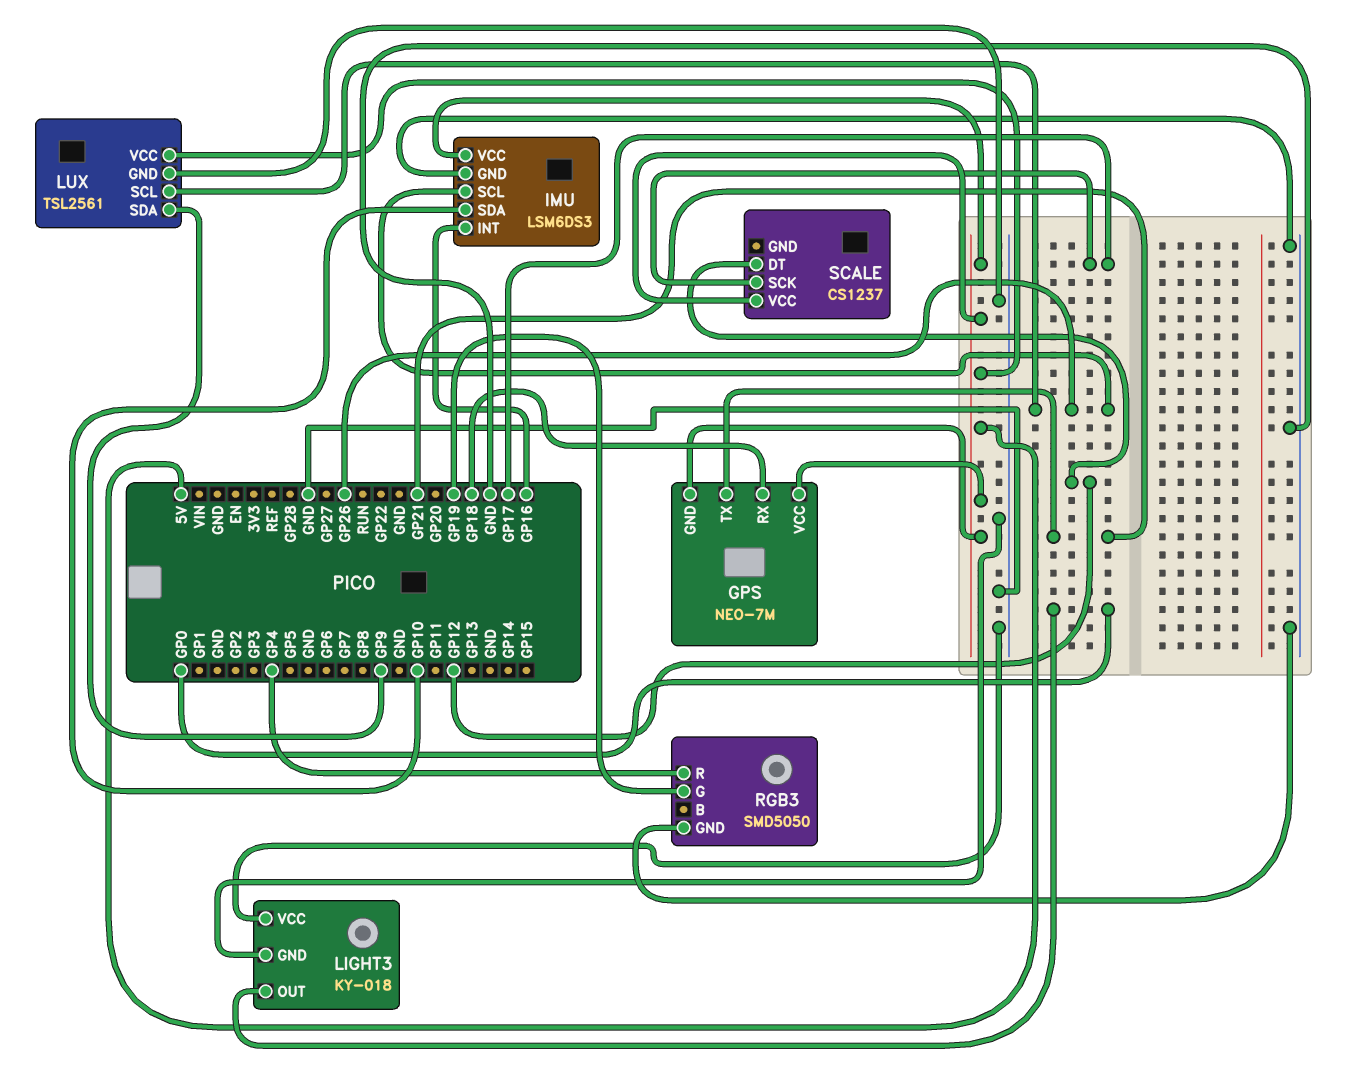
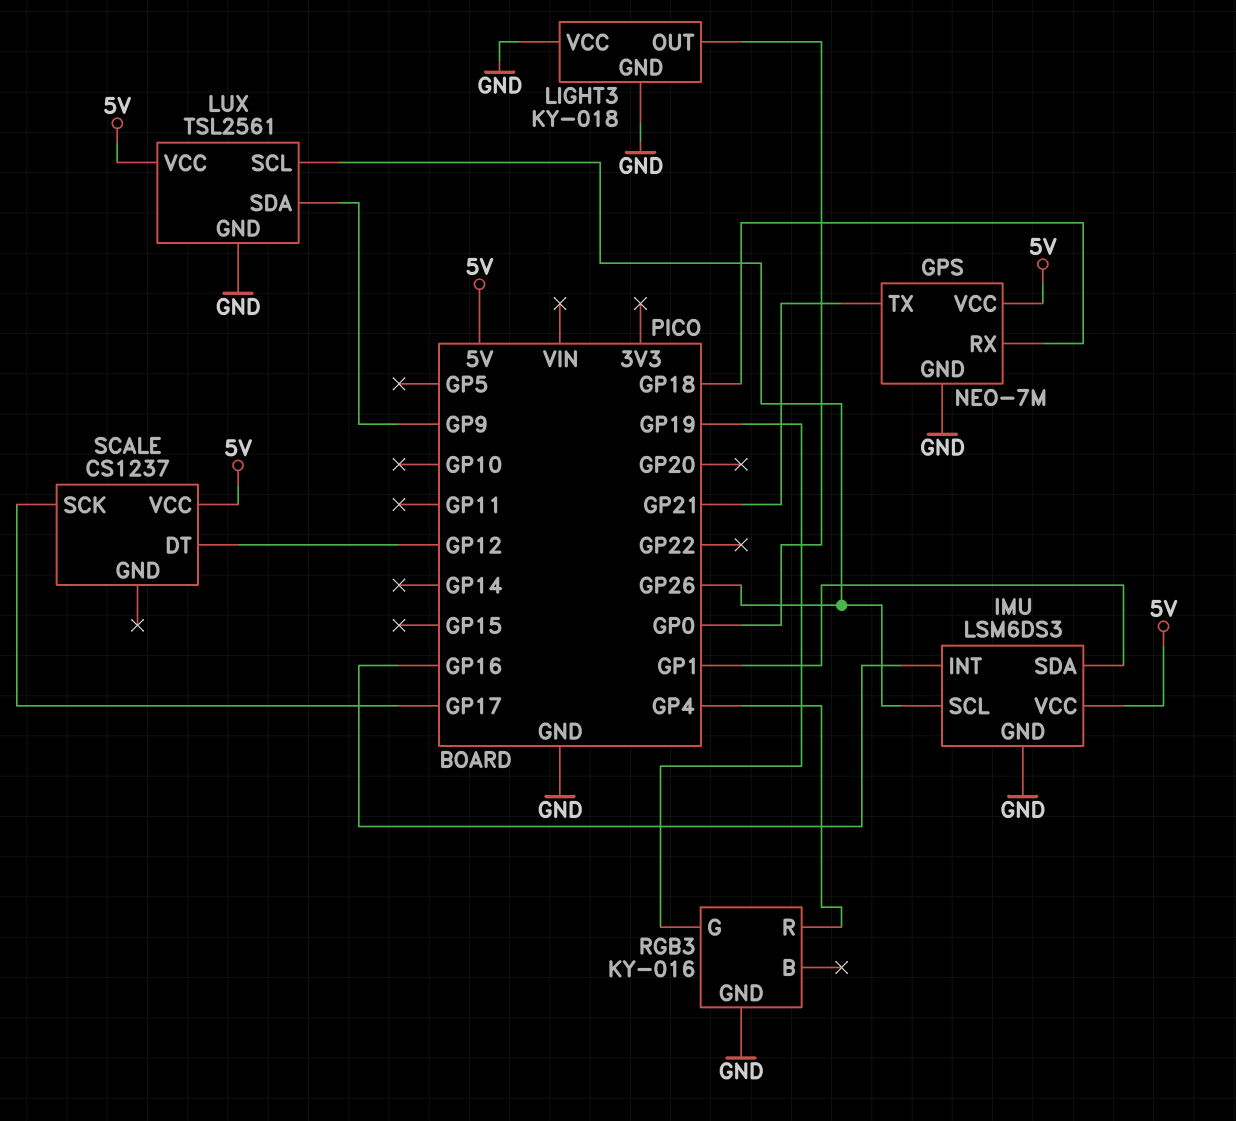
GPS pin GND: 5V -> GND
IMU pin SDA: GP10 -> GP1
RGB3: SMD5050 -> KY-016

